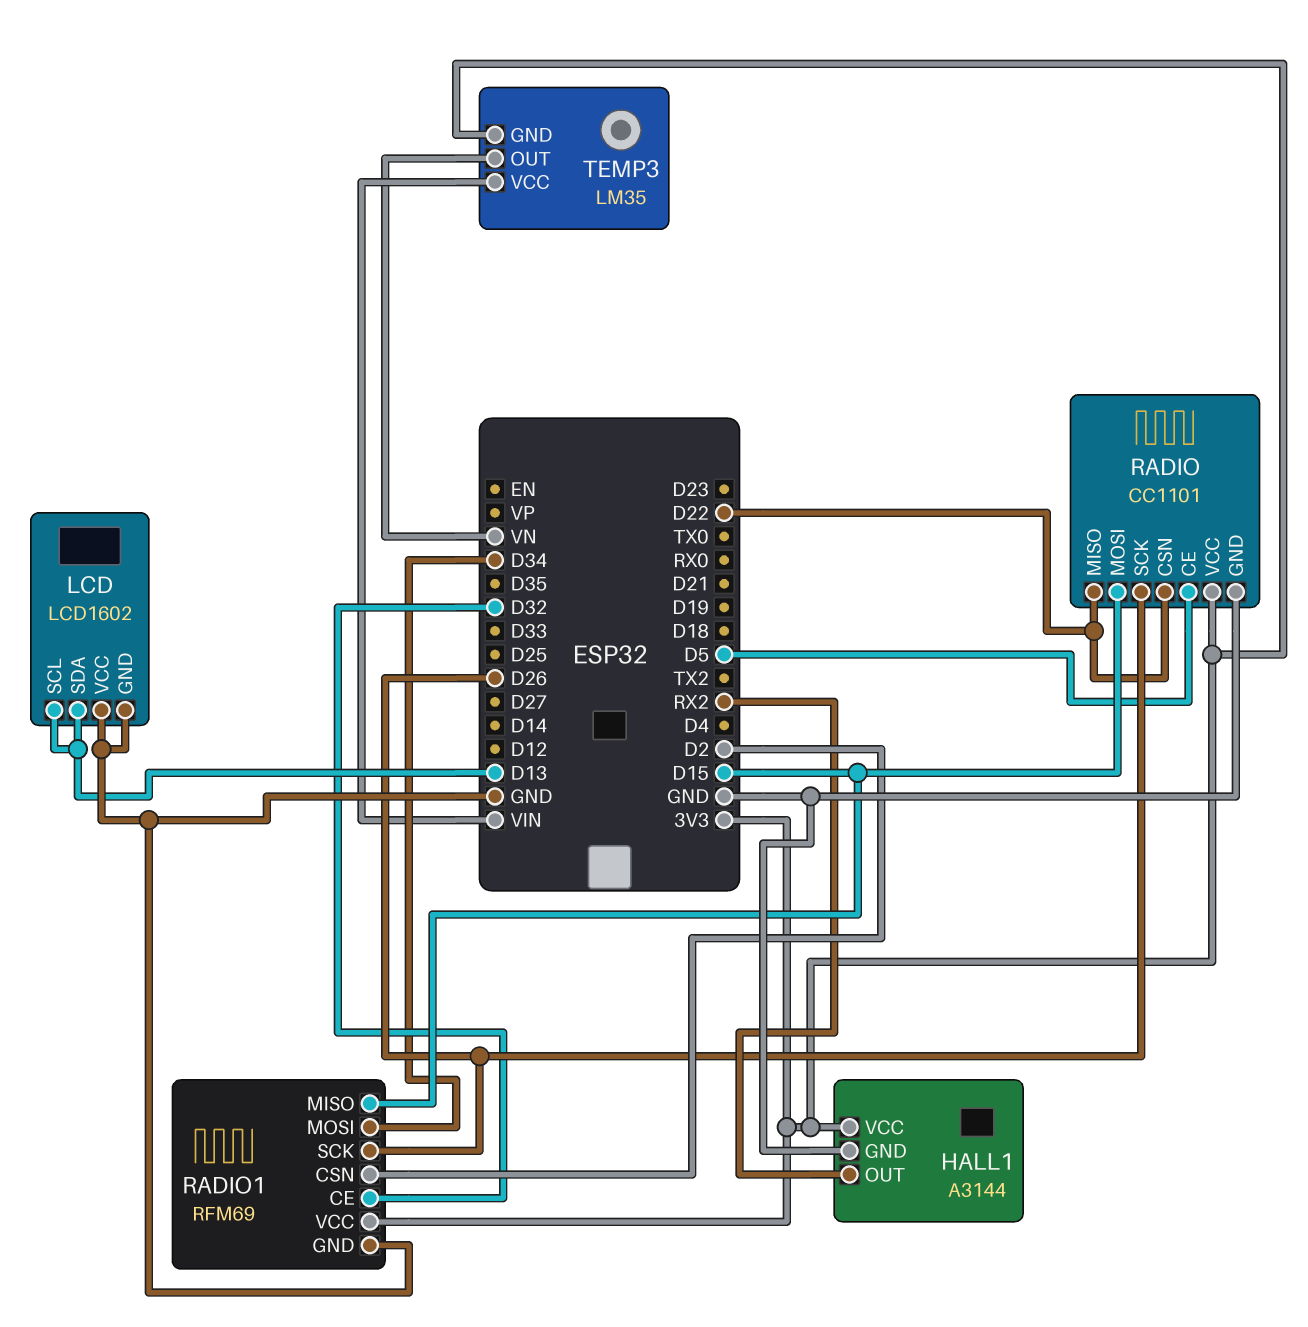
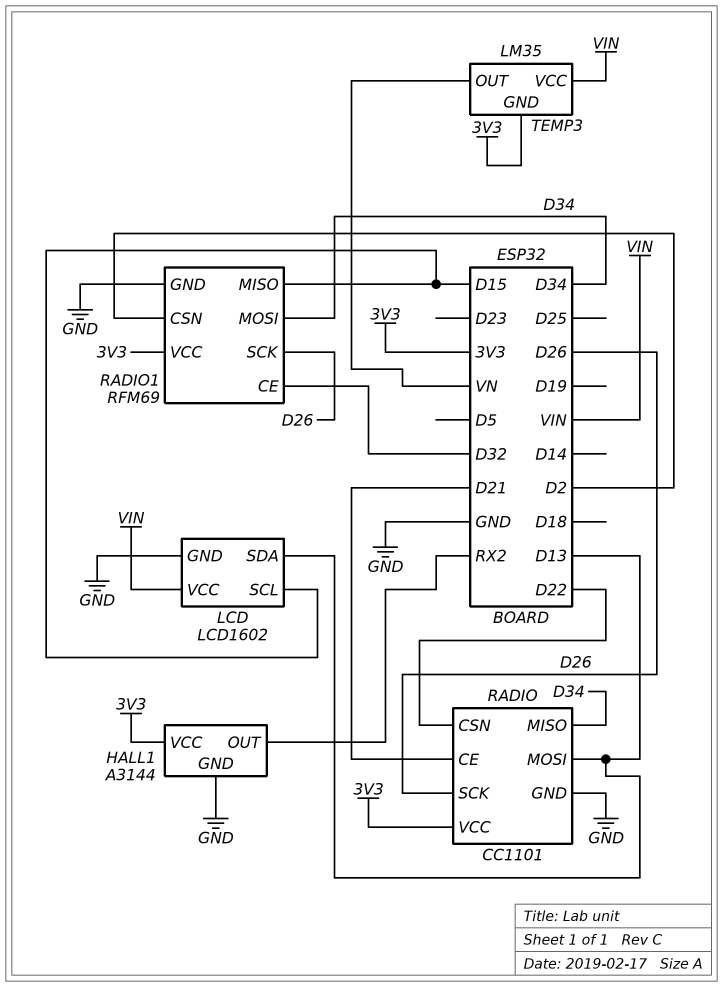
LCD pin SCL: D13 -> D15
LCD pin VCC: GND -> VIN
RADIO pin CE: D5 -> D21
RADIO pin MISO: D22 -> D34
RADIO pin MOSI: D15 -> D13

